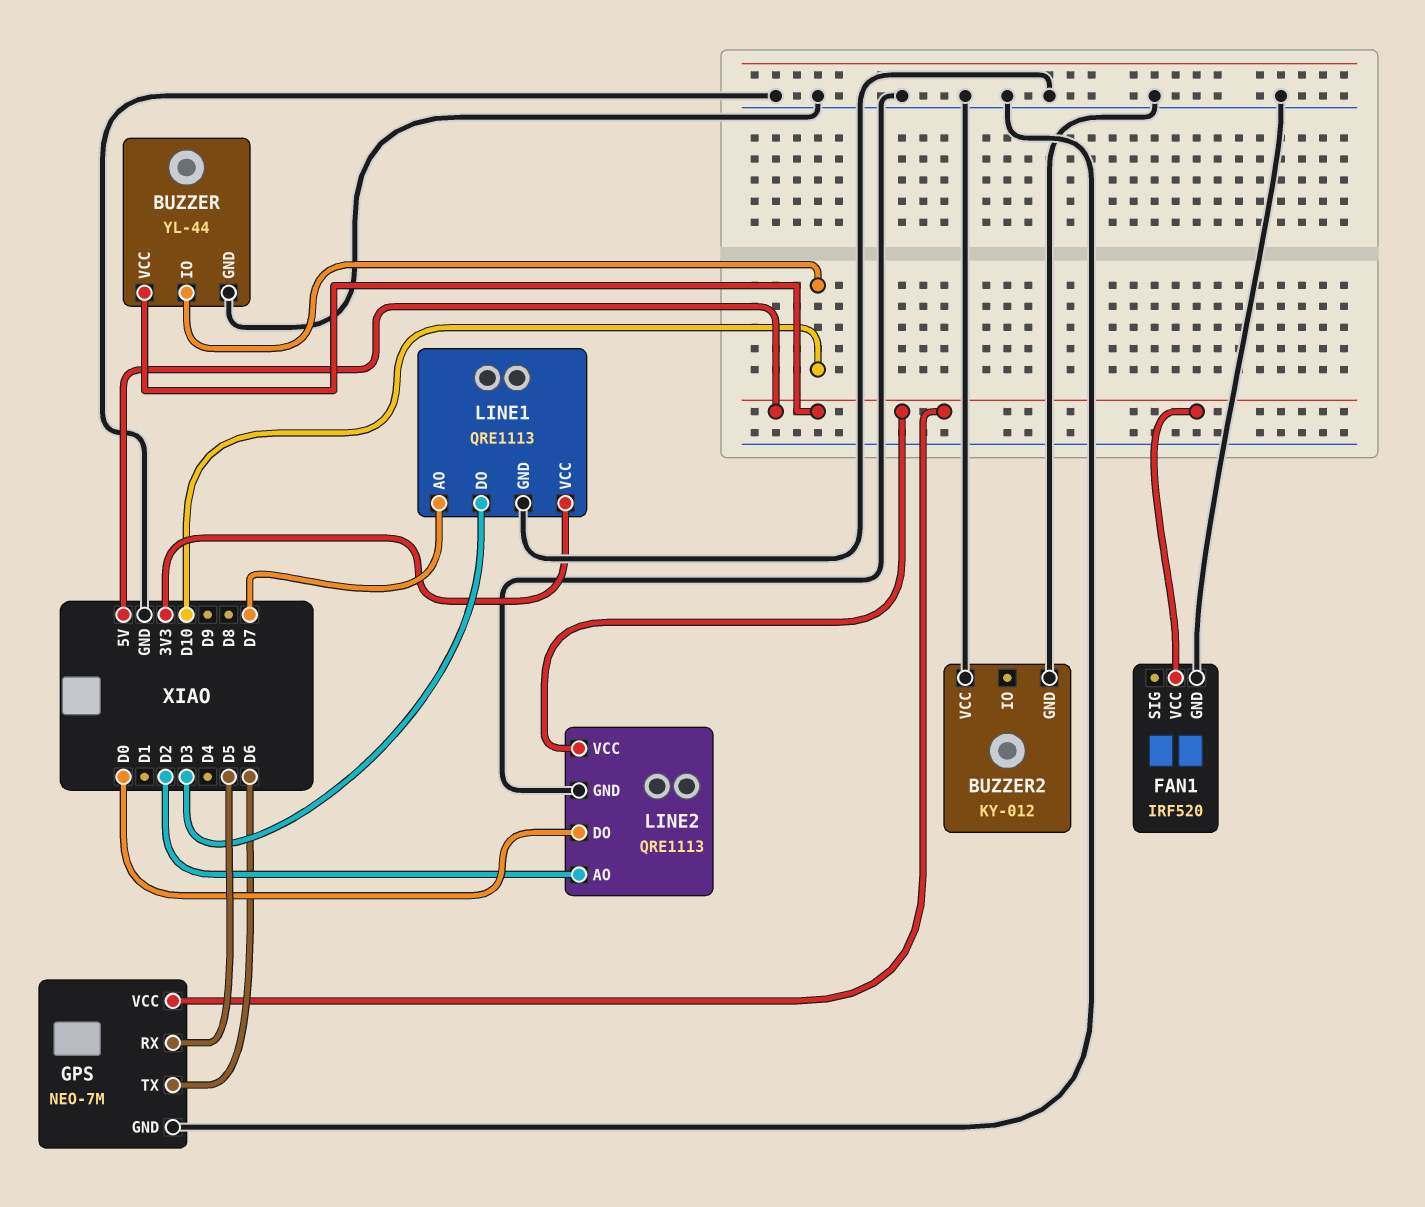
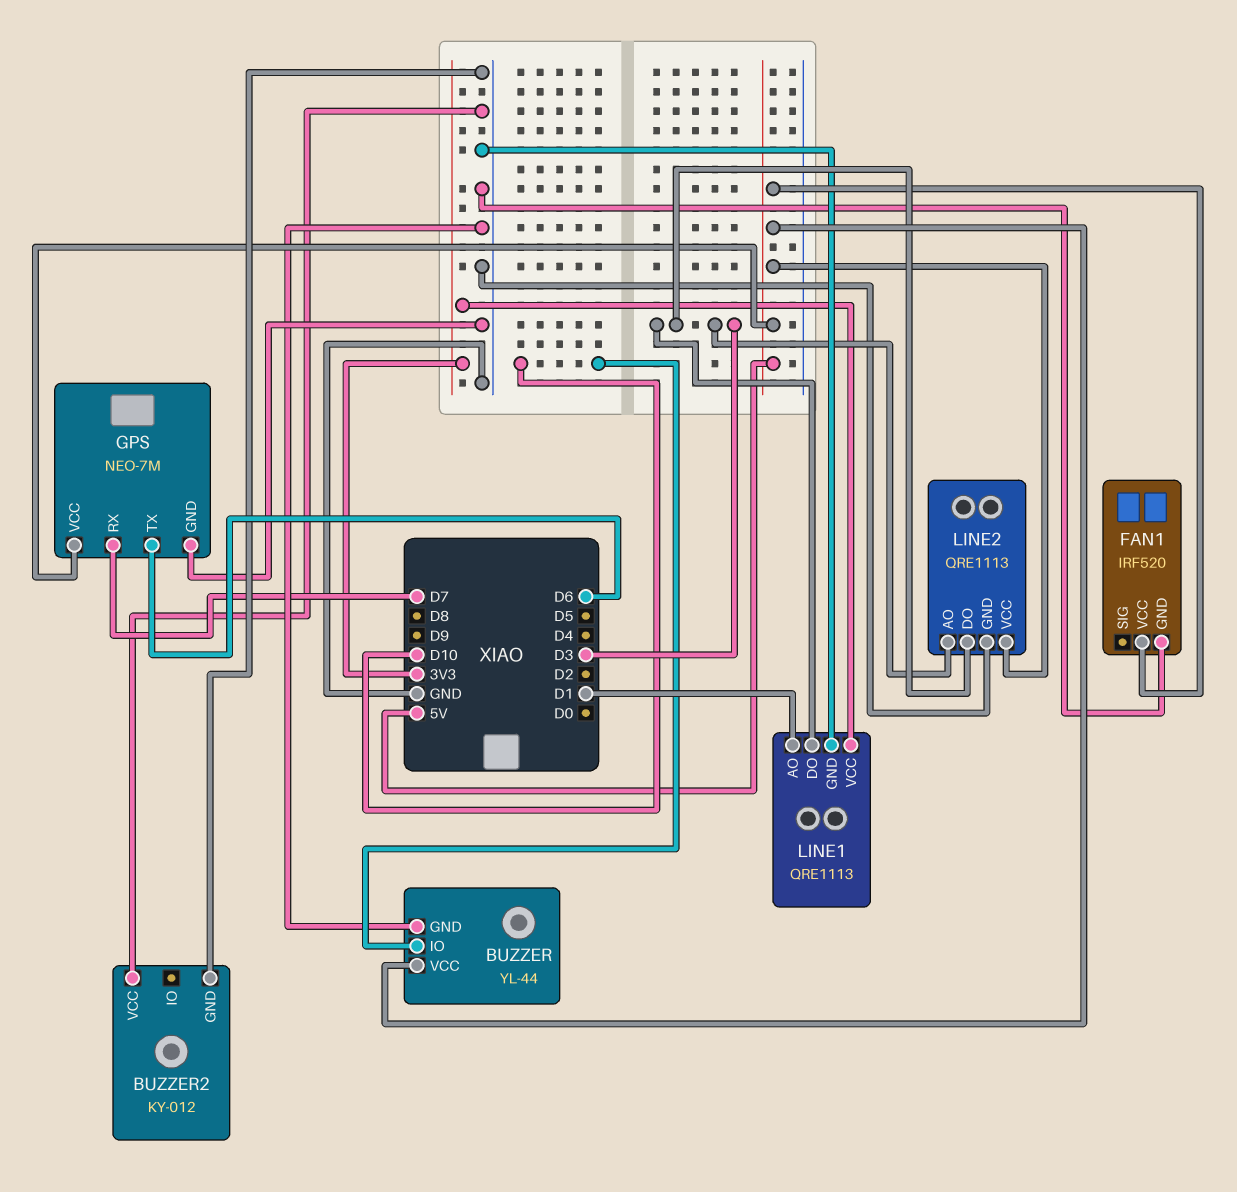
GPS pin RX: D5 -> D7
LINE1 pin AO: D7 -> D1
LINE2 pin AO: D2 -> D3
LINE2 pin DO: D0 -> D3

